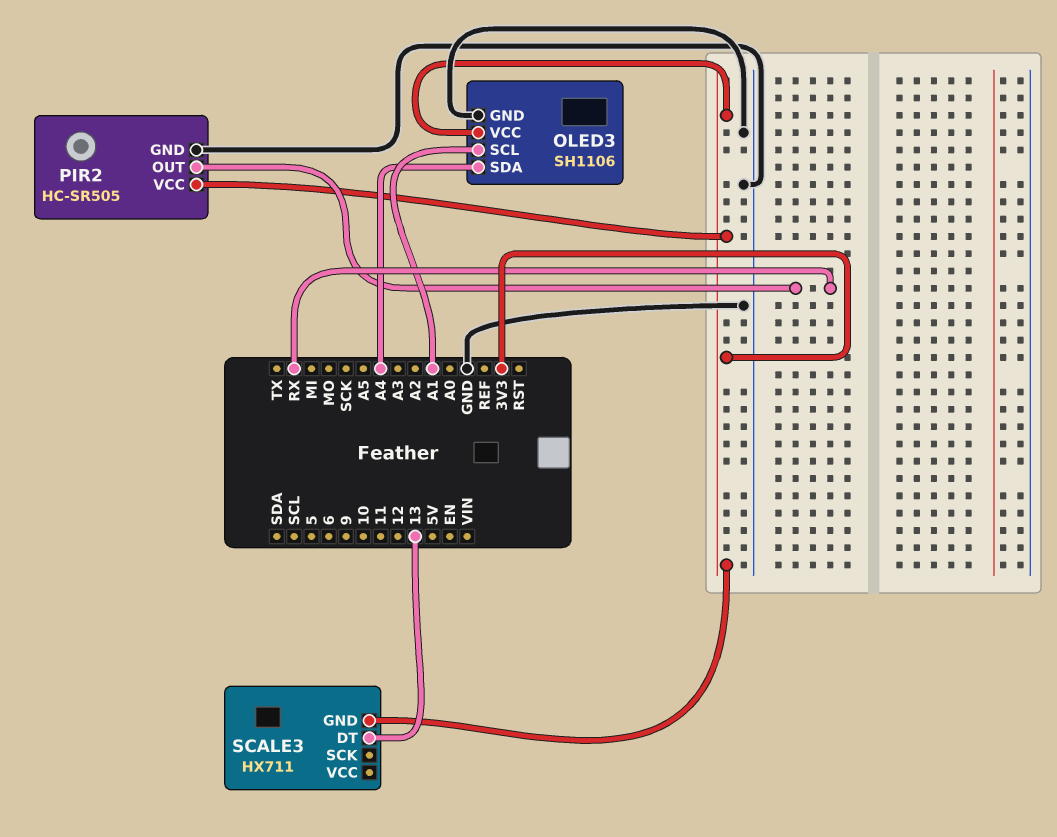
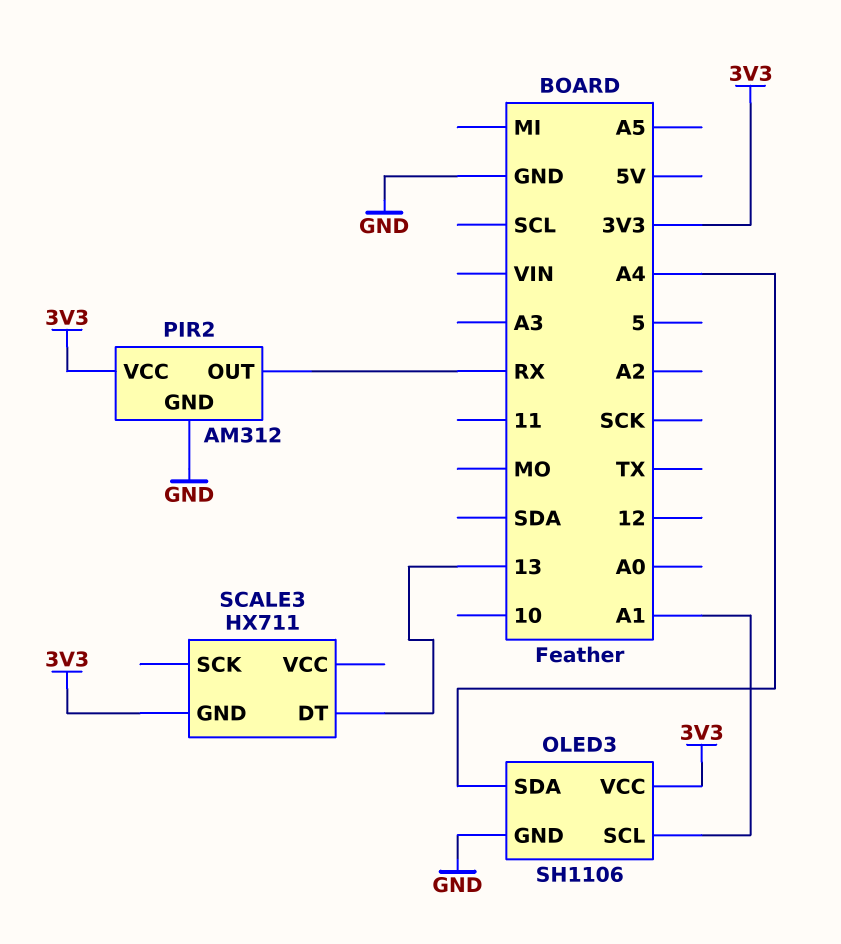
PIR2: HC-SR505 -> AM312

